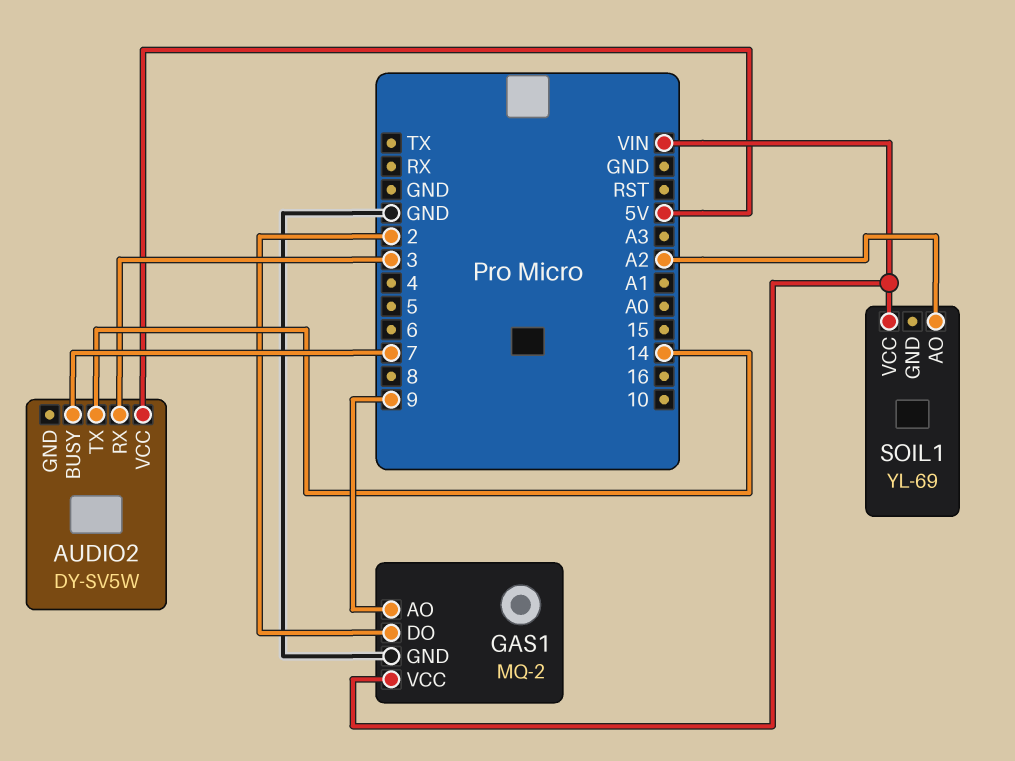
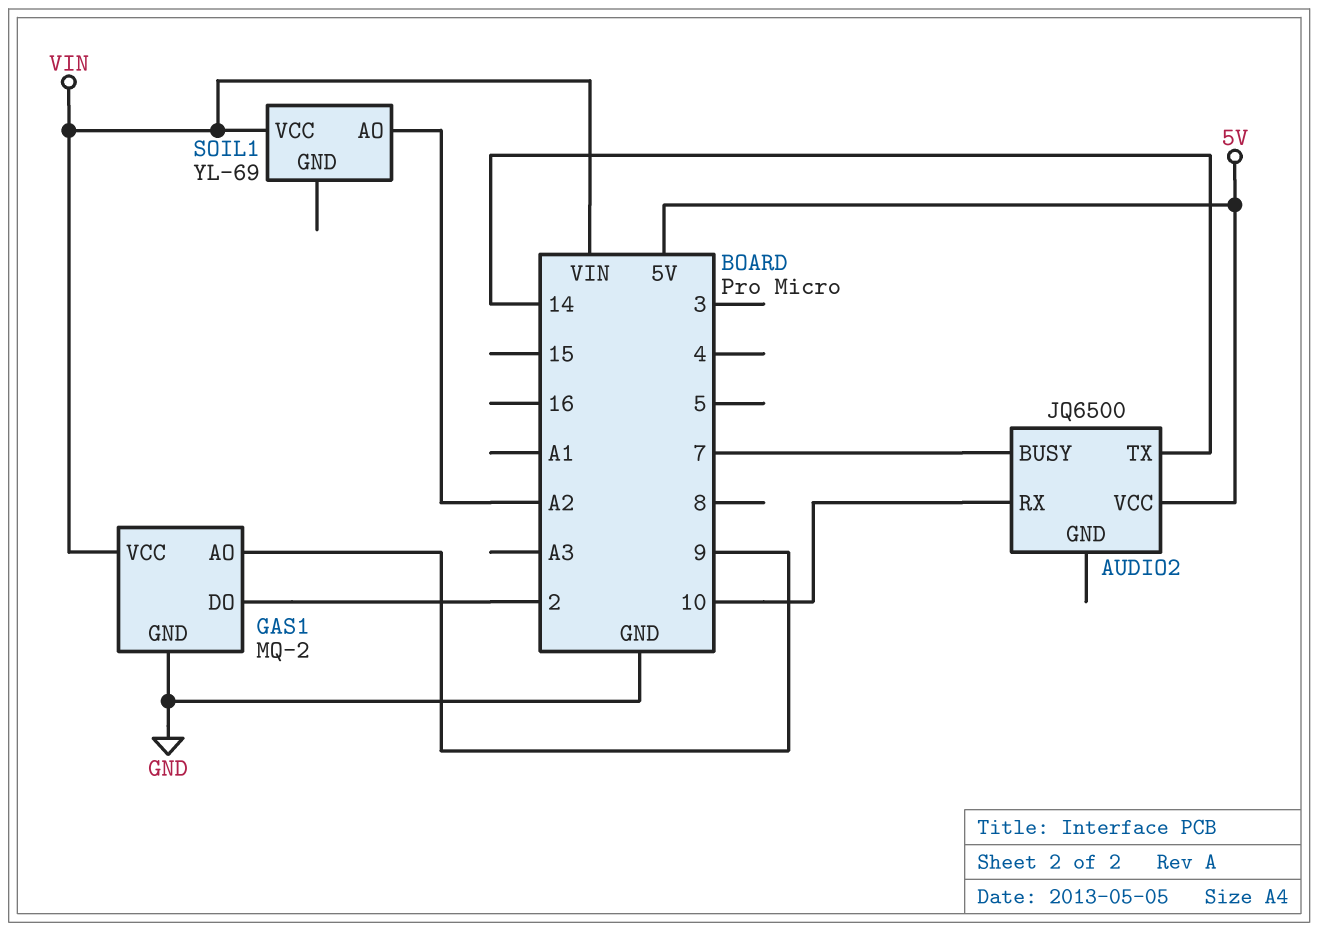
AUDIO2: DY-SV5W -> JQ6500
AUDIO2 pin RX: 3 -> 10

